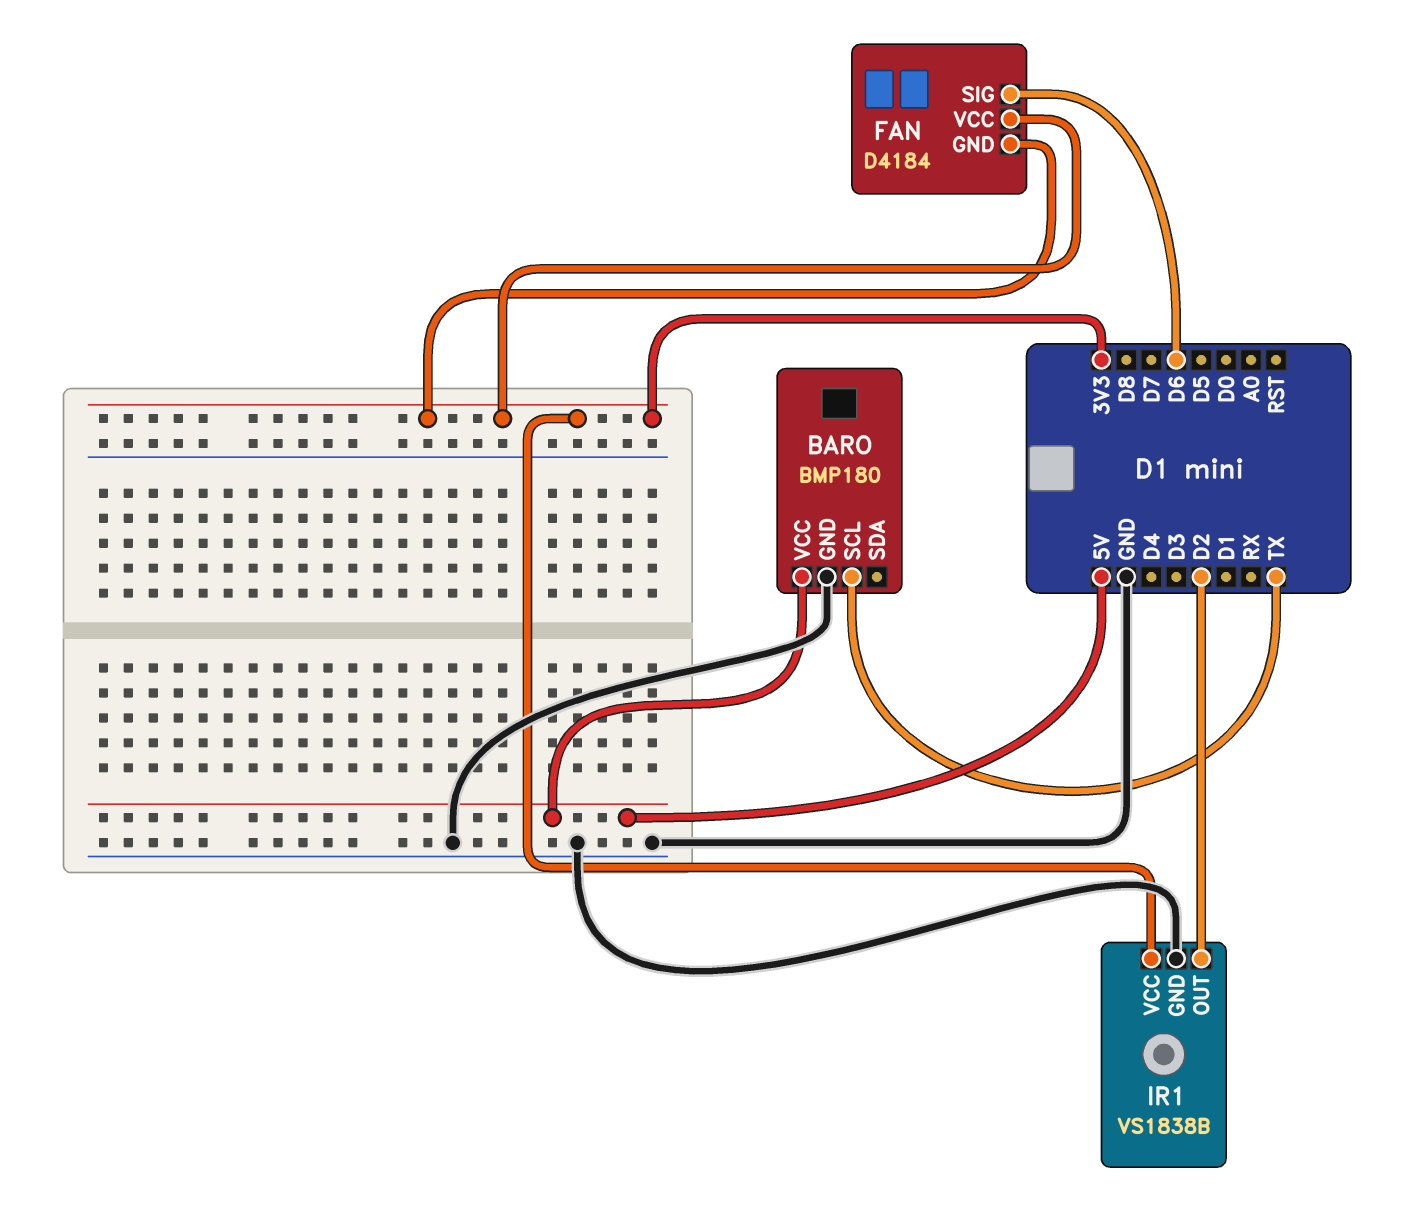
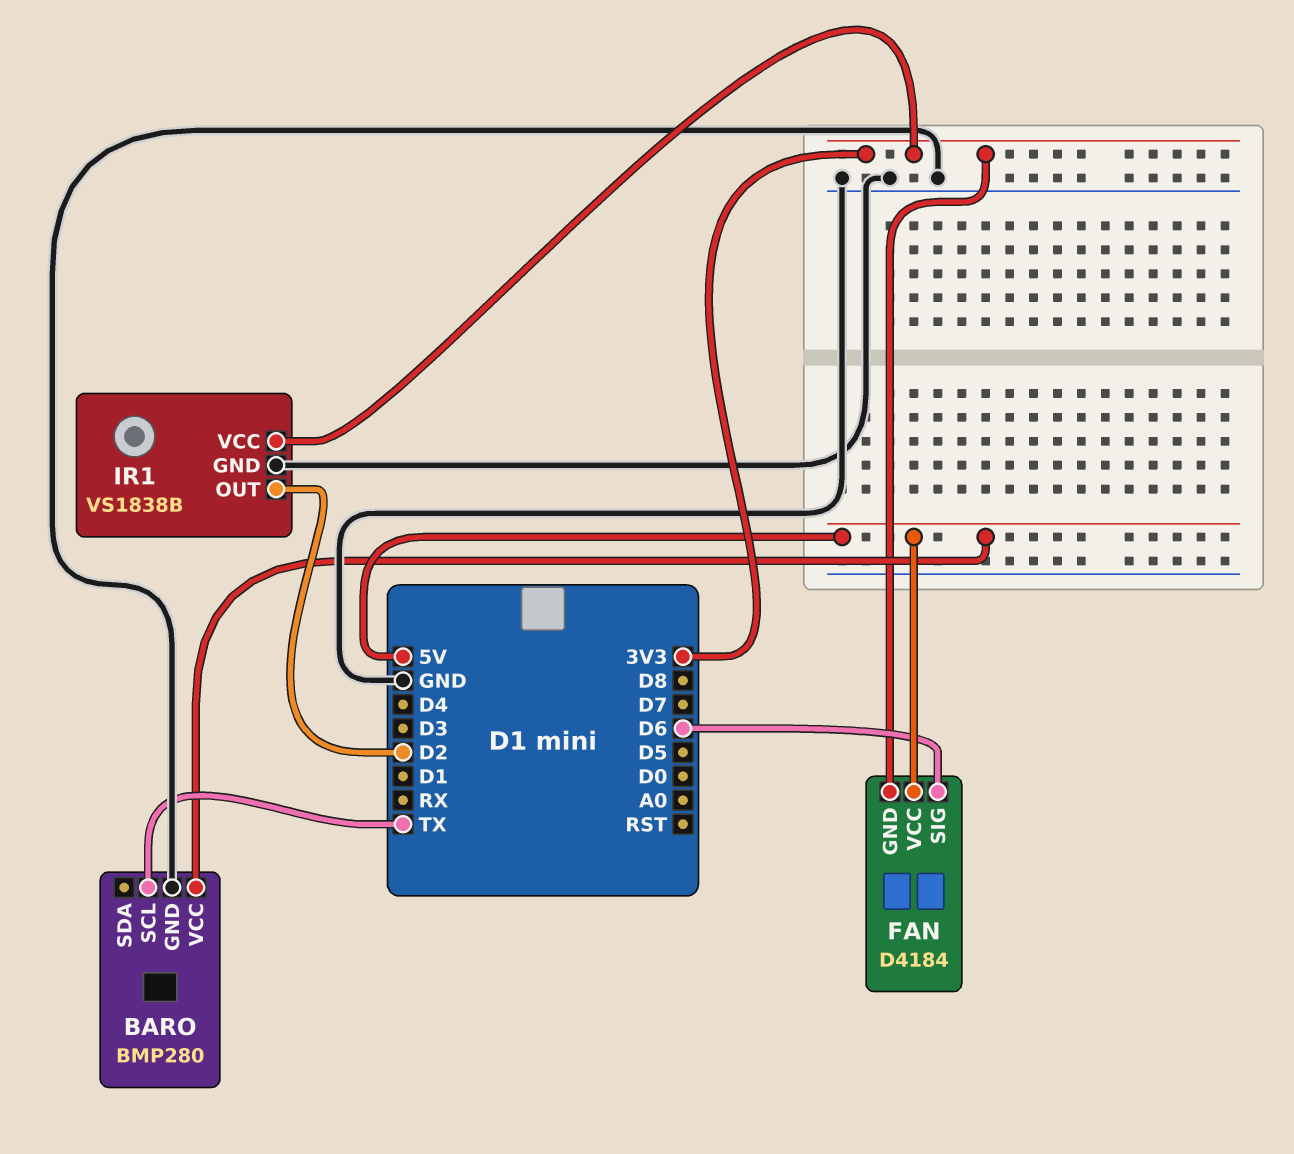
BARO: BMP180 -> BMP280
FAN pin VCC: 3V3 -> 5V

